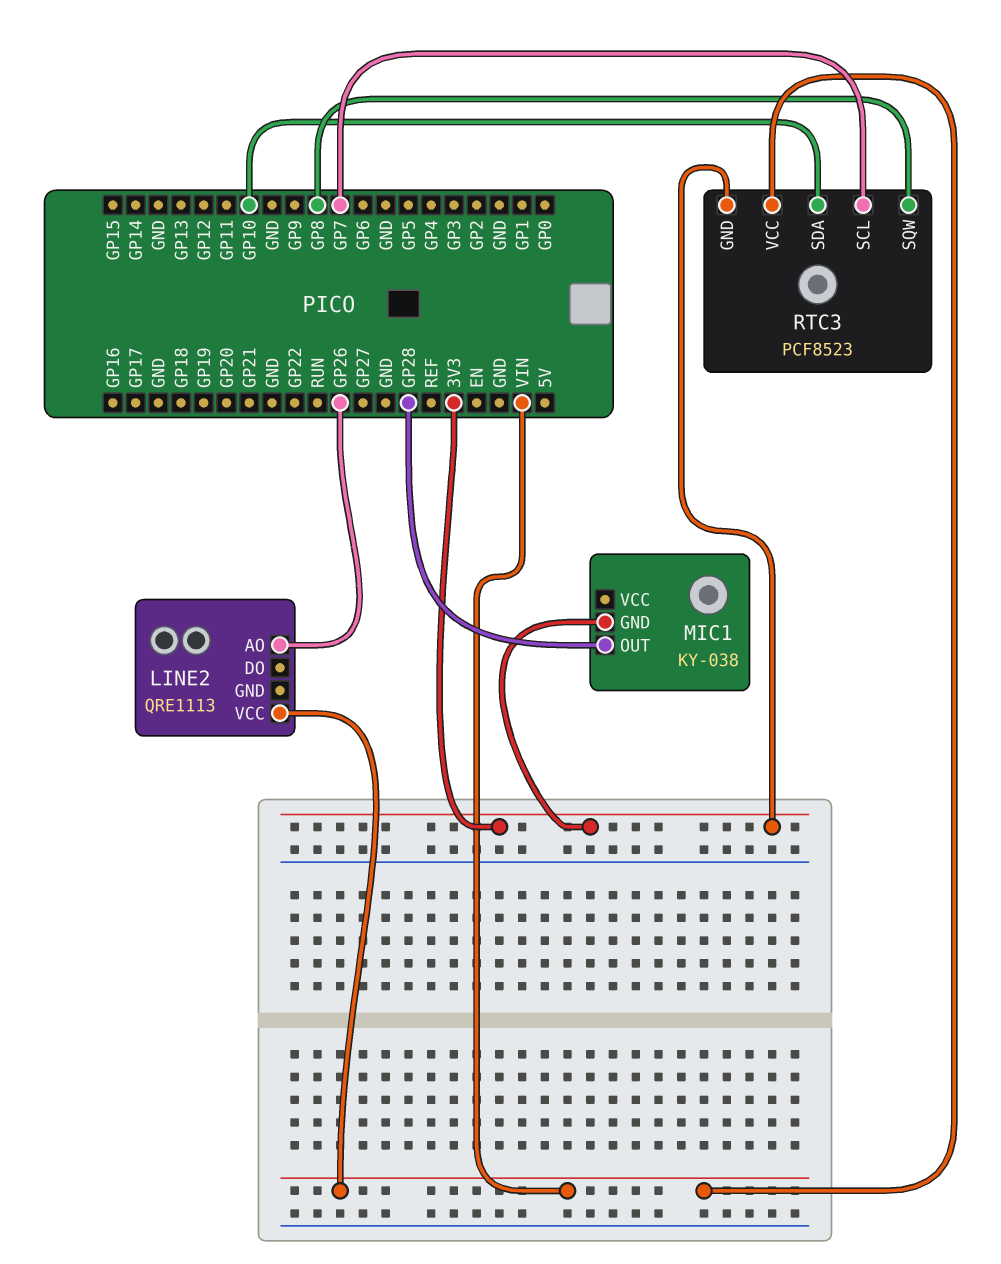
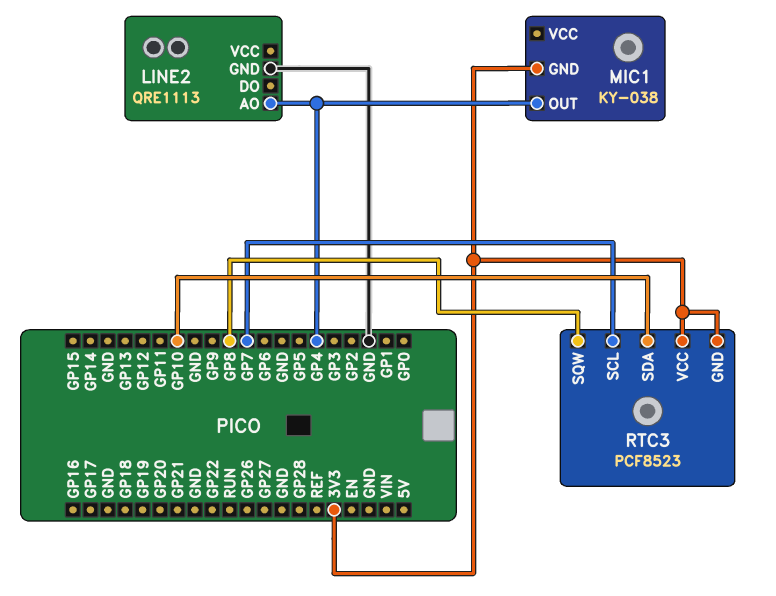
LINE2 pin AO: GP26 -> GP4
LINE2 pin GND: none -> GND
LINE2 pin VCC: VIN -> none
MIC1 pin OUT: GP28 -> GP4
RTC3 pin VCC: VIN -> 3V3

